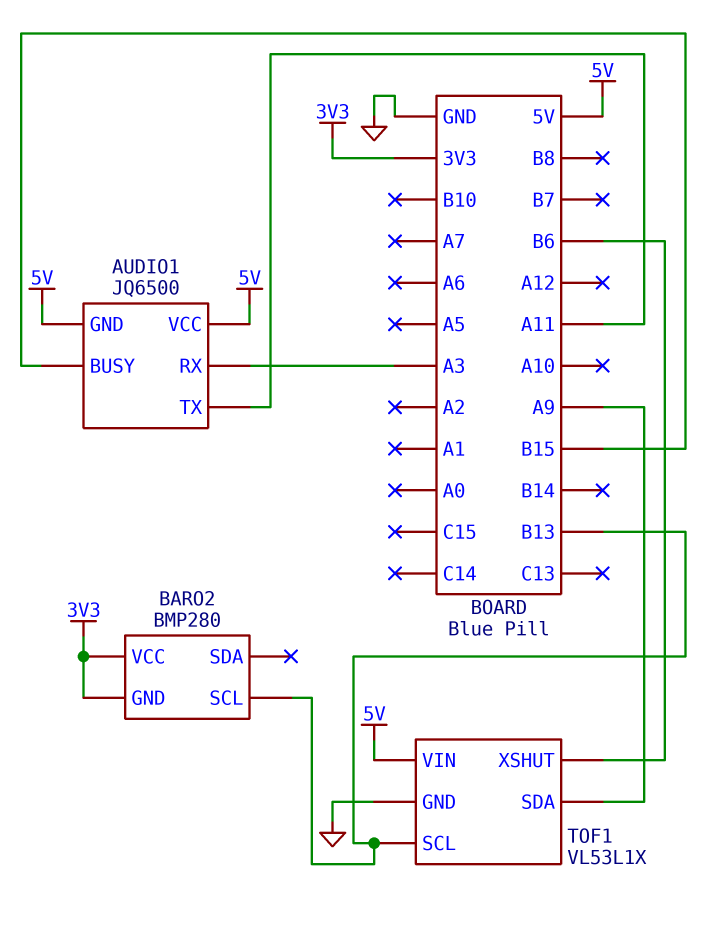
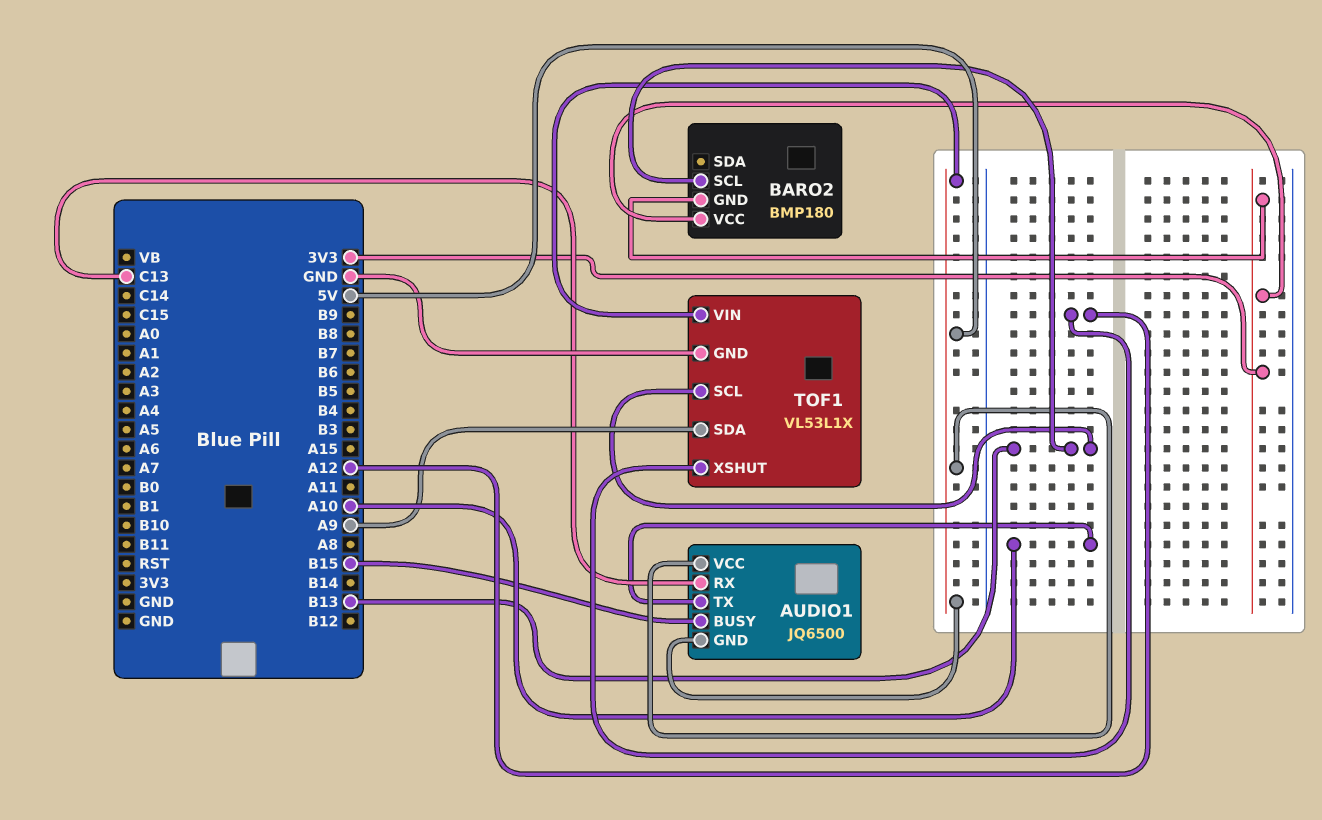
AUDIO1 pin RX: A3 -> C13
AUDIO1 pin TX: A11 -> A10
BARO2: BMP280 -> BMP180
TOF1 pin XSHUT: B6 -> A12

